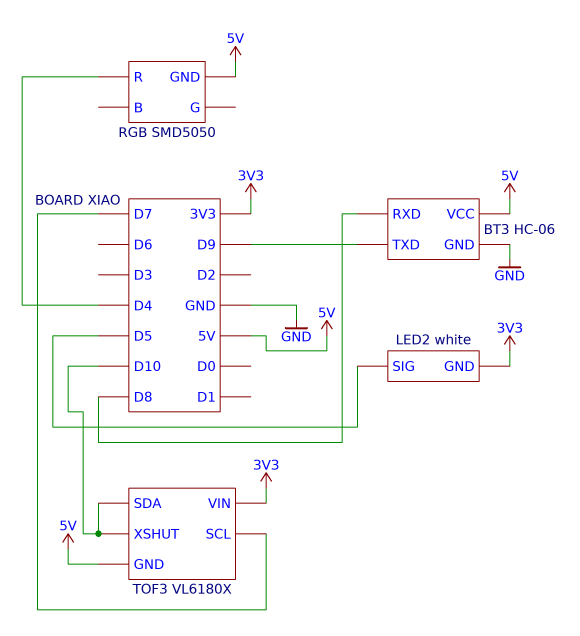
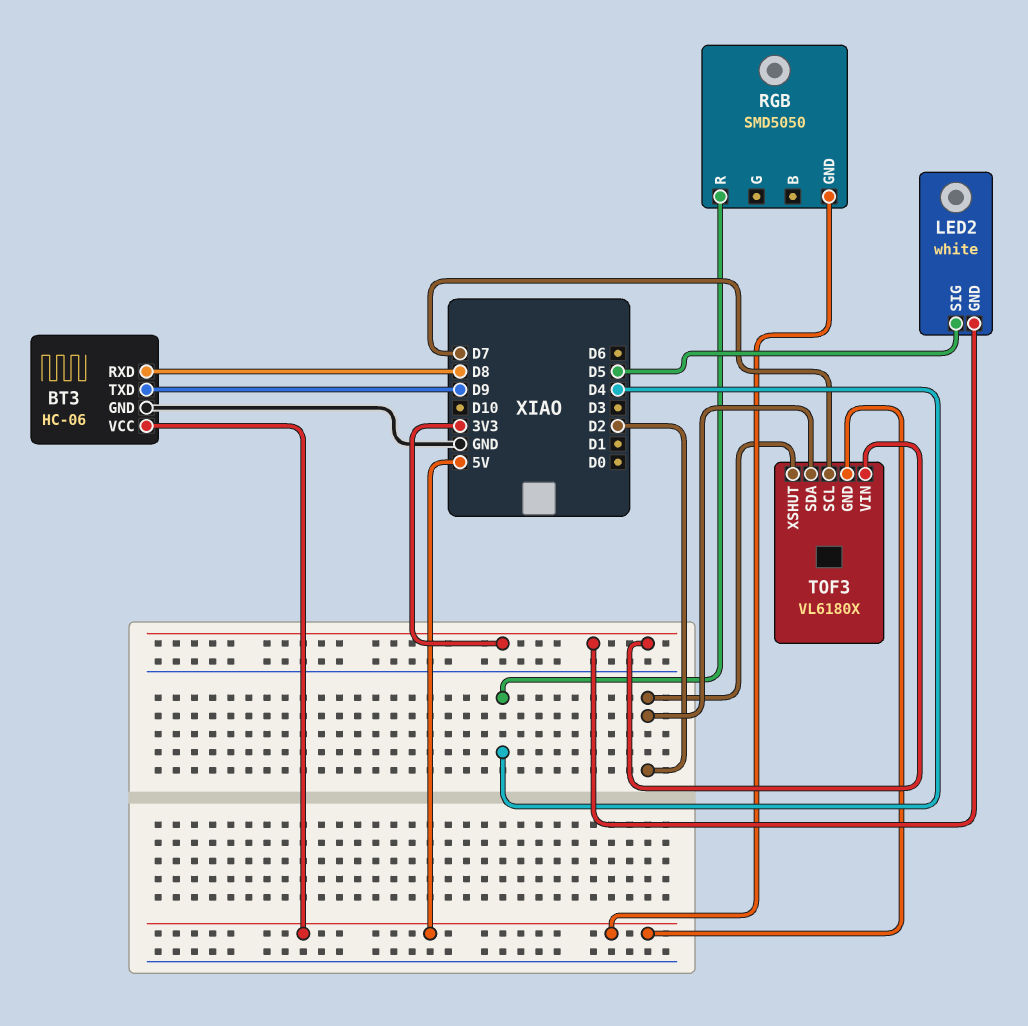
TOF3 pin SDA: D10 -> D2
TOF3 pin XSHUT: D10 -> D2

